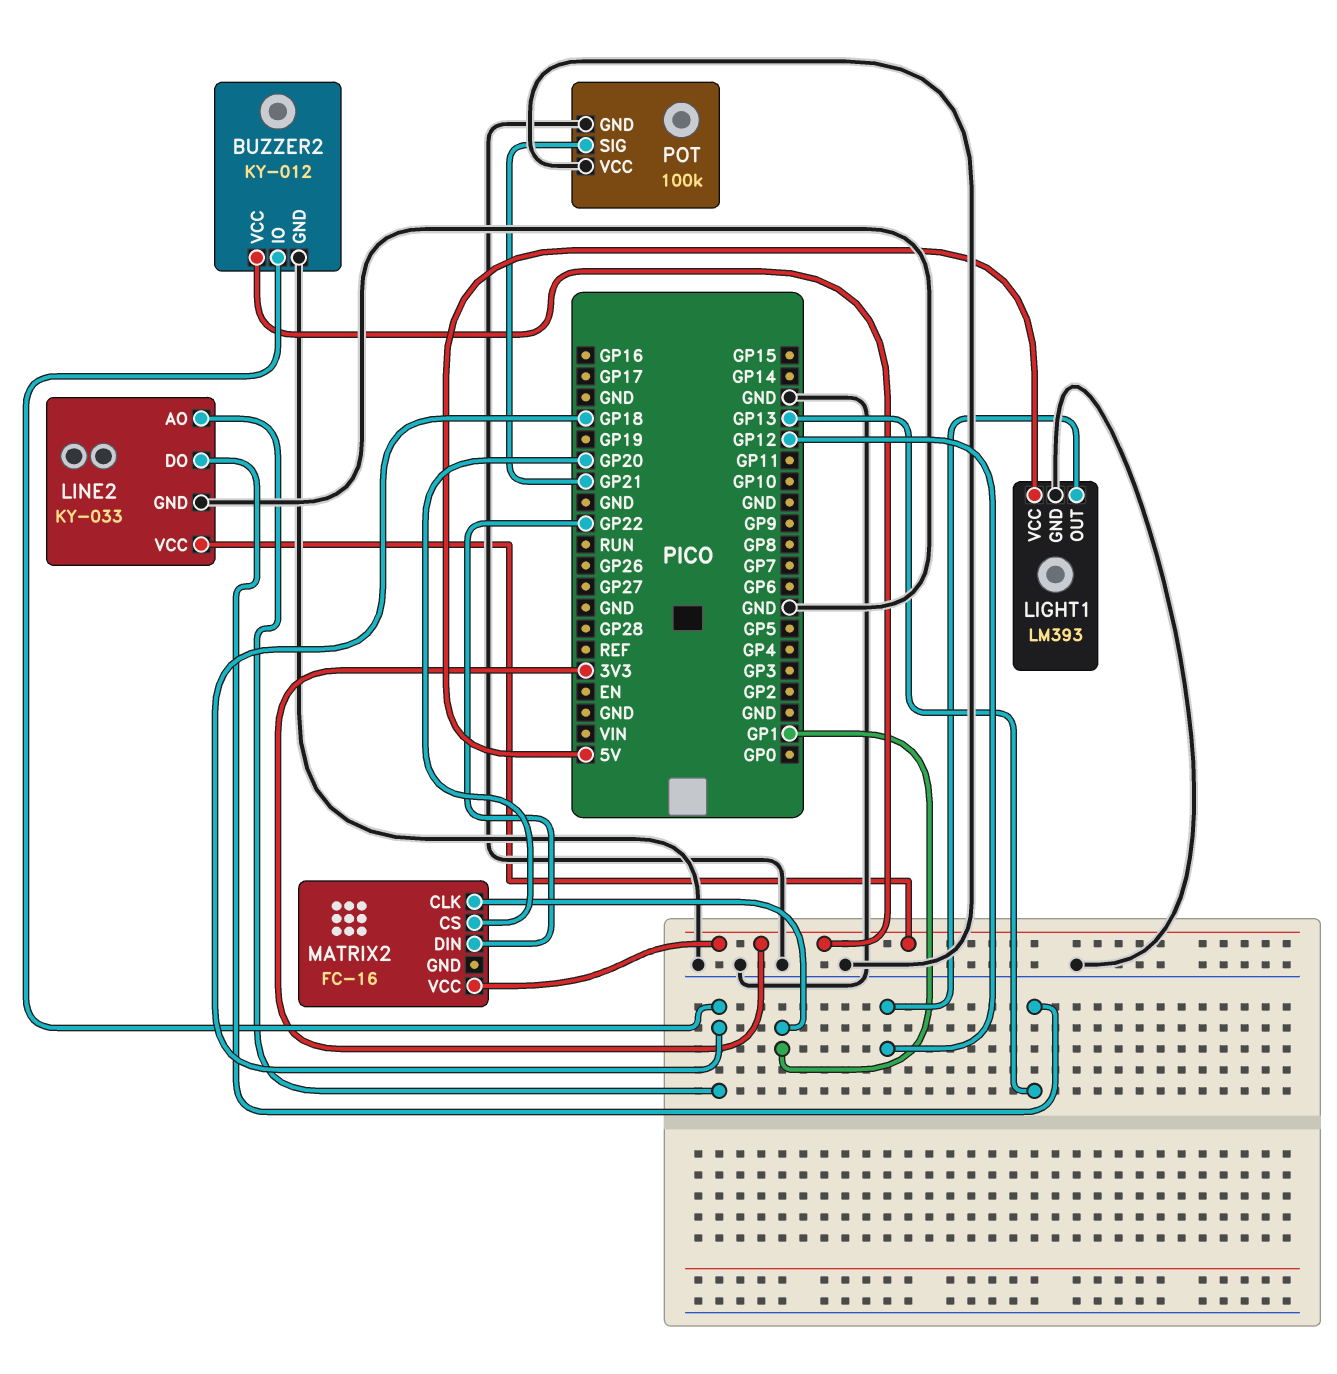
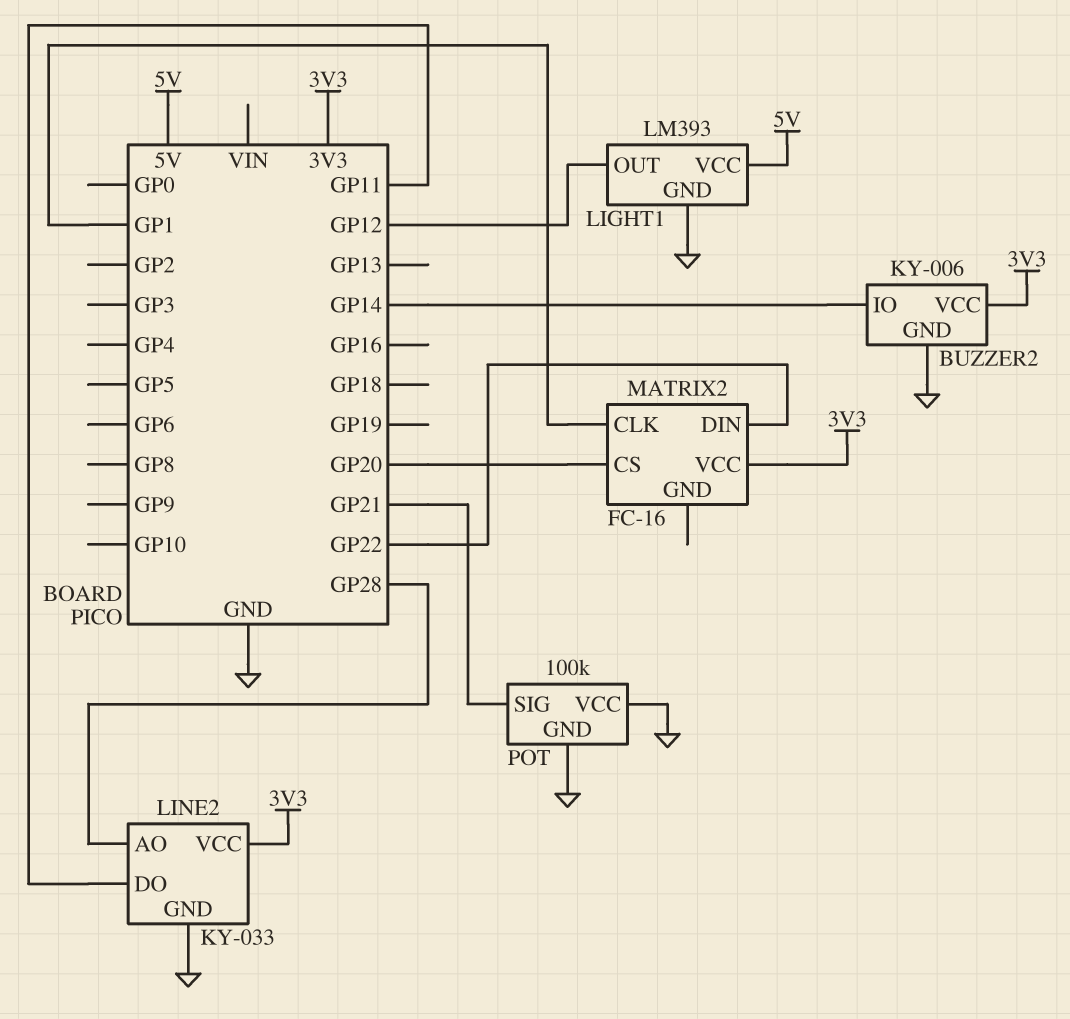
BUZZER2: KY-012 -> KY-006
BUZZER2 pin IO: GP18 -> GP14
LINE2 pin AO: GP18 -> GP28
LINE2 pin DO: GP13 -> GP11

